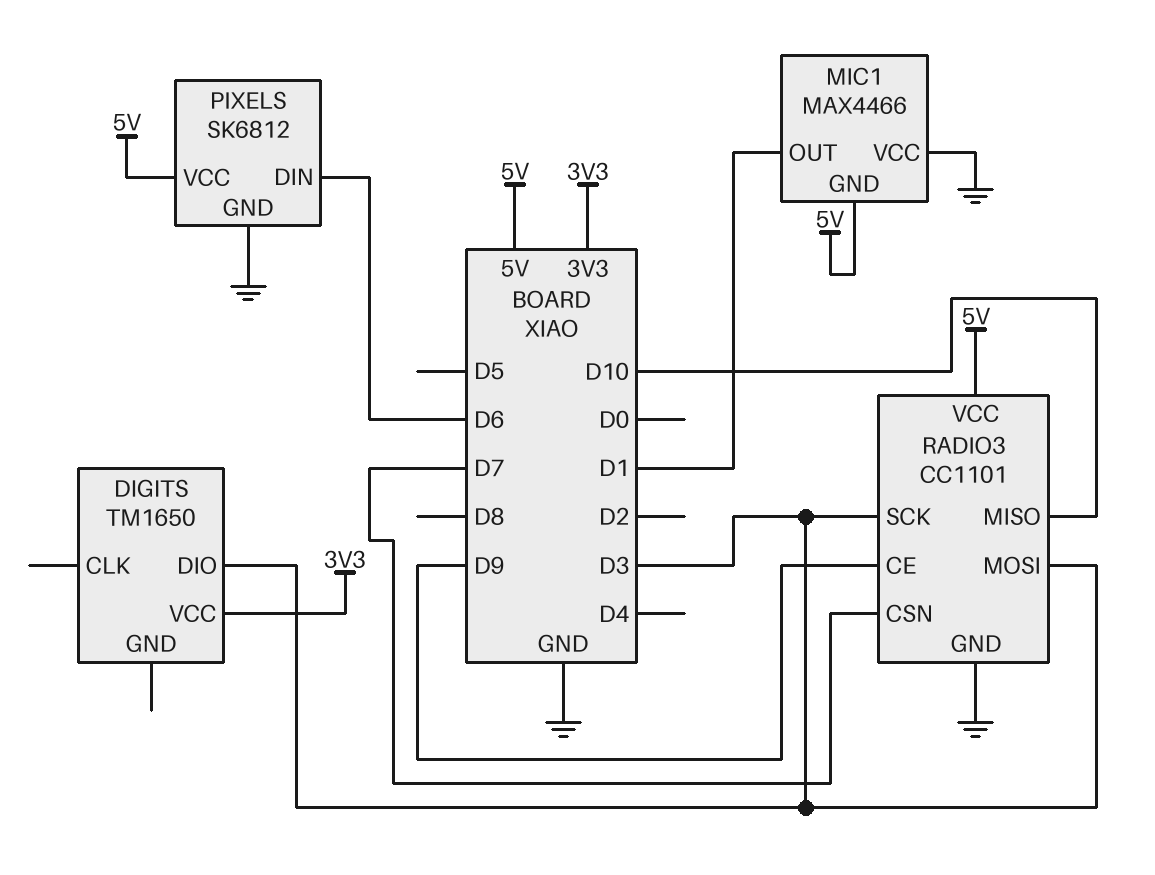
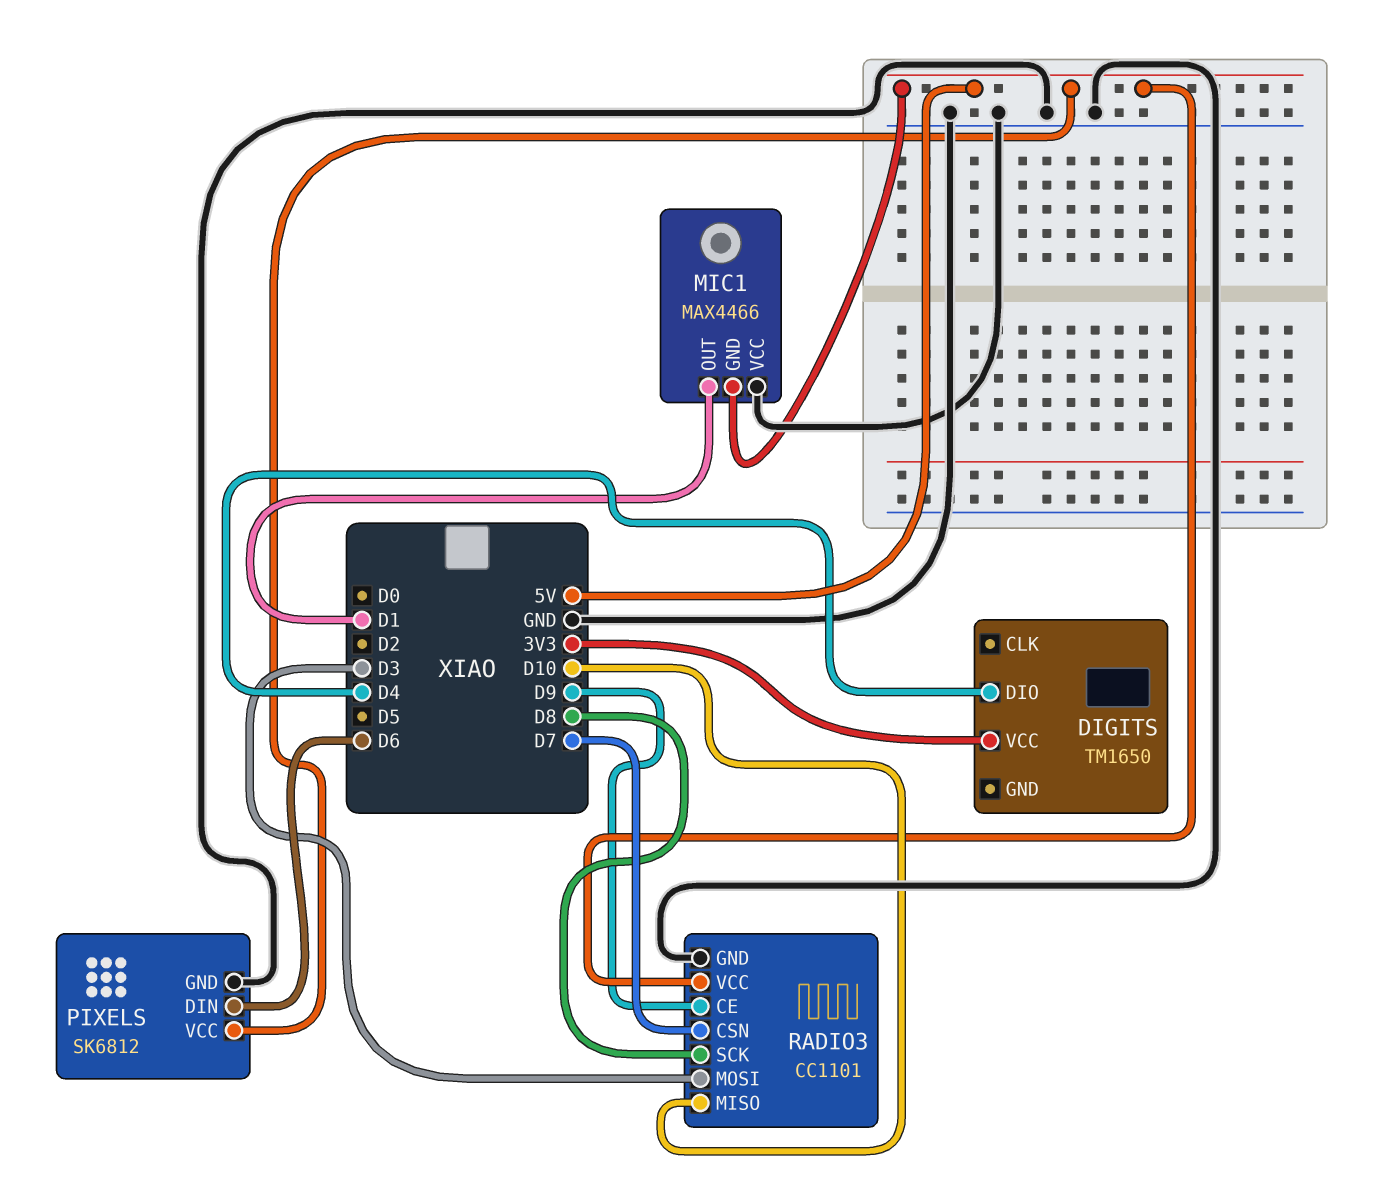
DIGITS pin DIO: D3 -> D4
RADIO3 pin SCK: D3 -> D8

